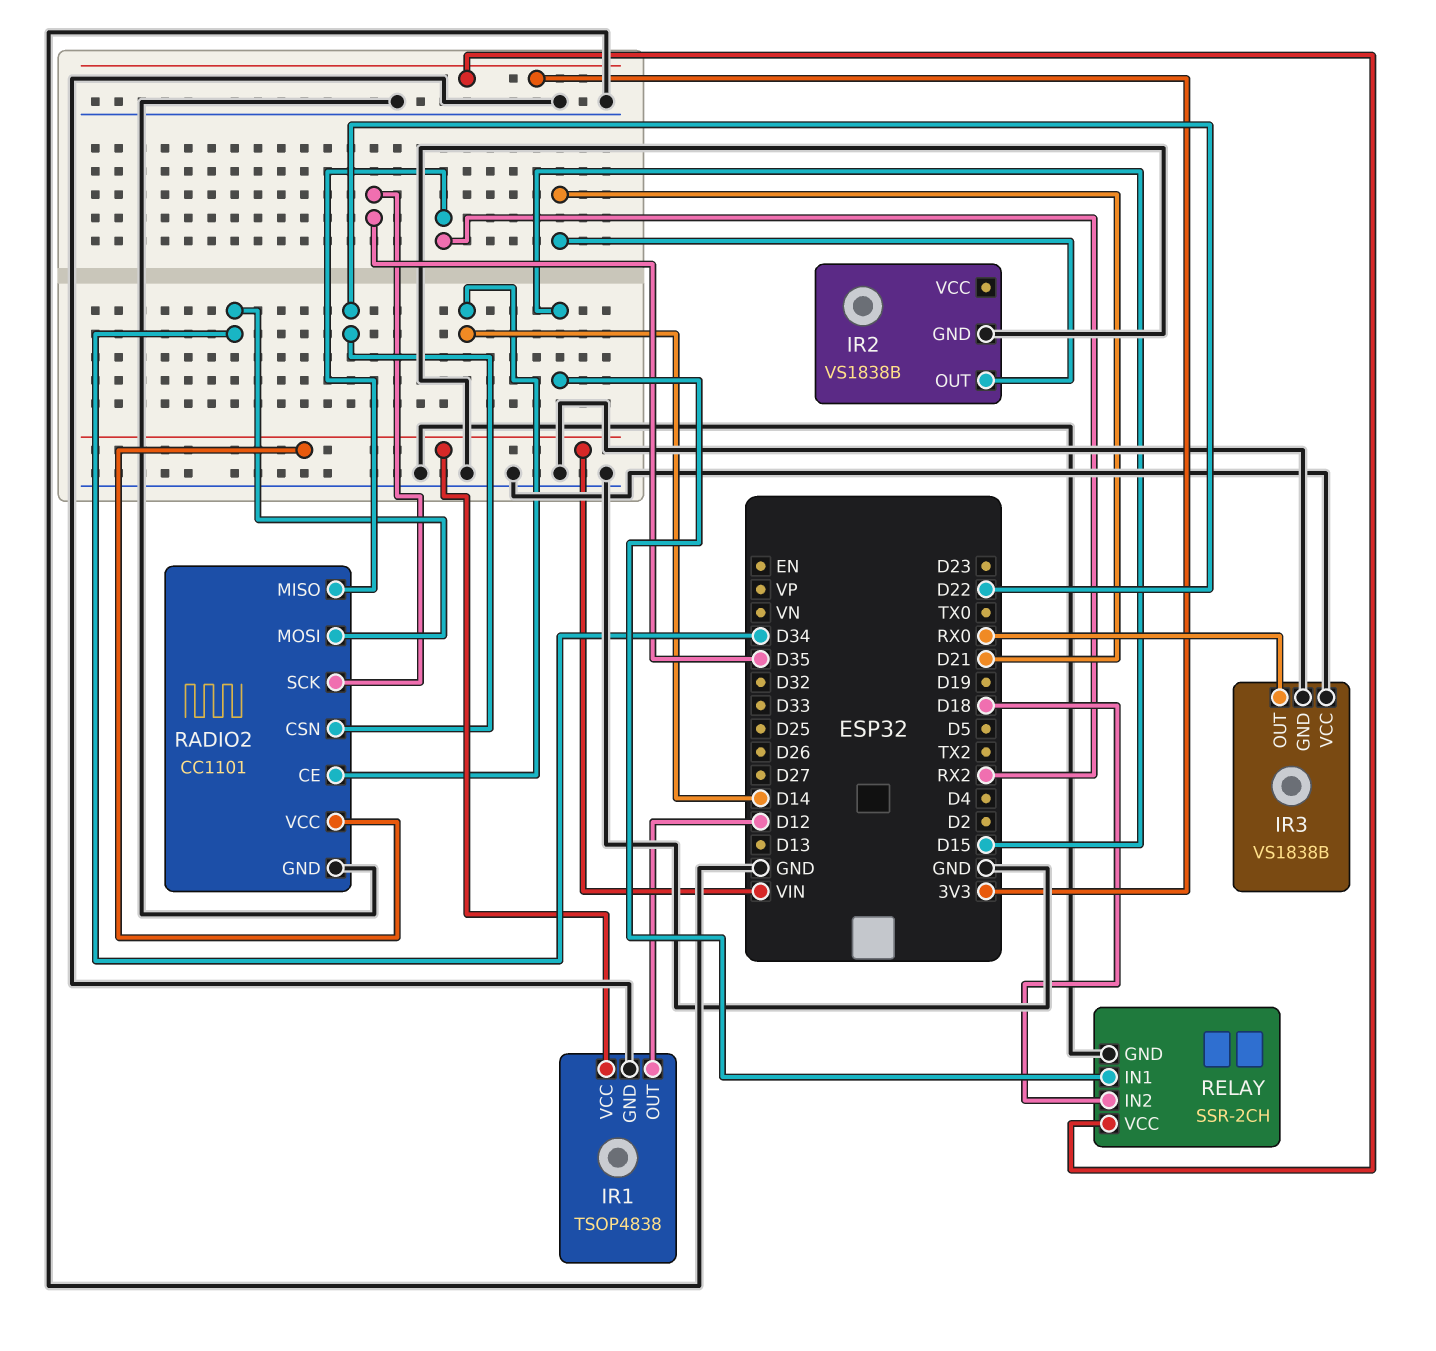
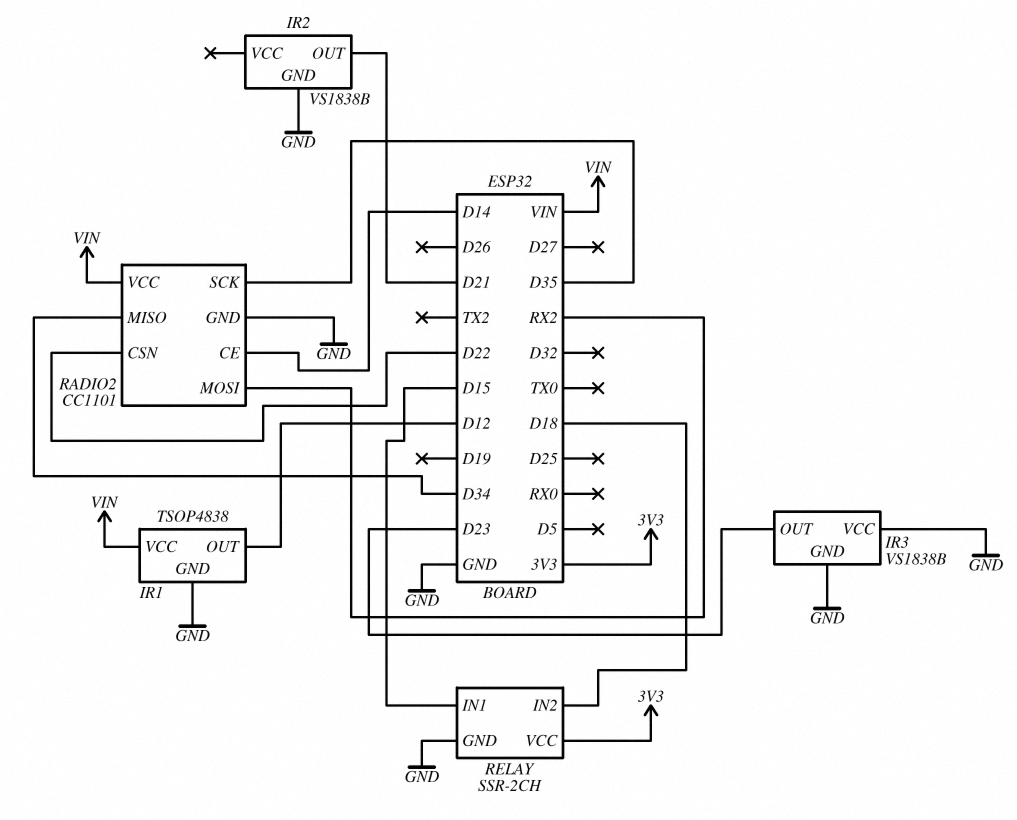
IR3 pin OUT: RX0 -> D23
RADIO2 pin MISO: RX2 -> D34
RADIO2 pin MOSI: D34 -> RX2

